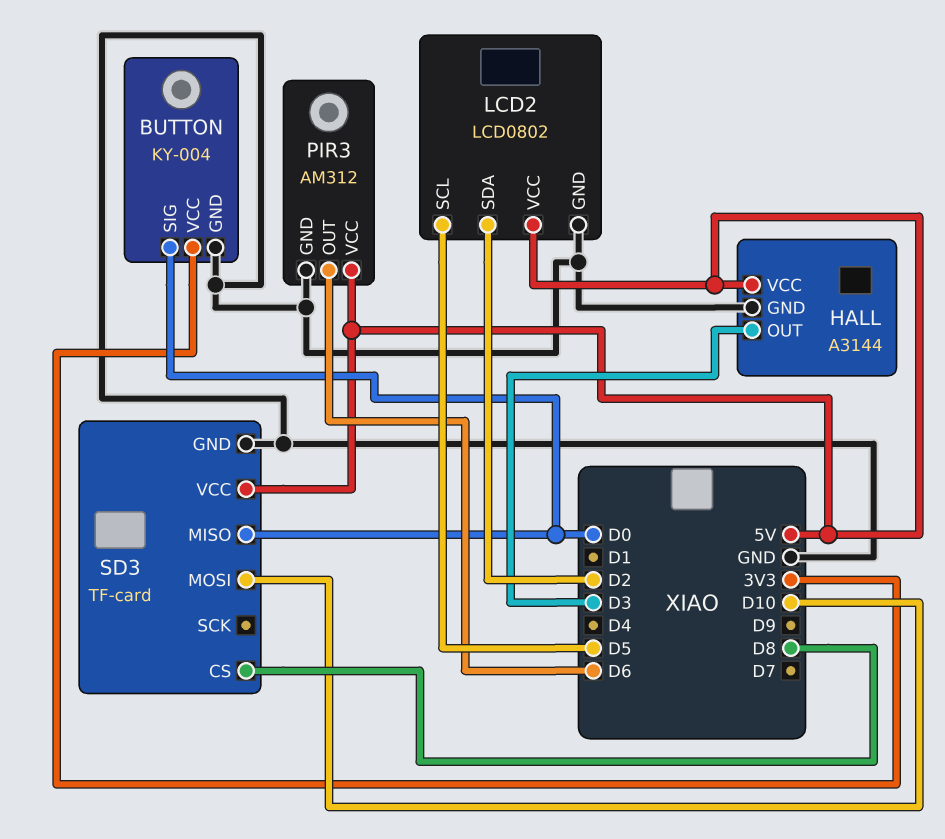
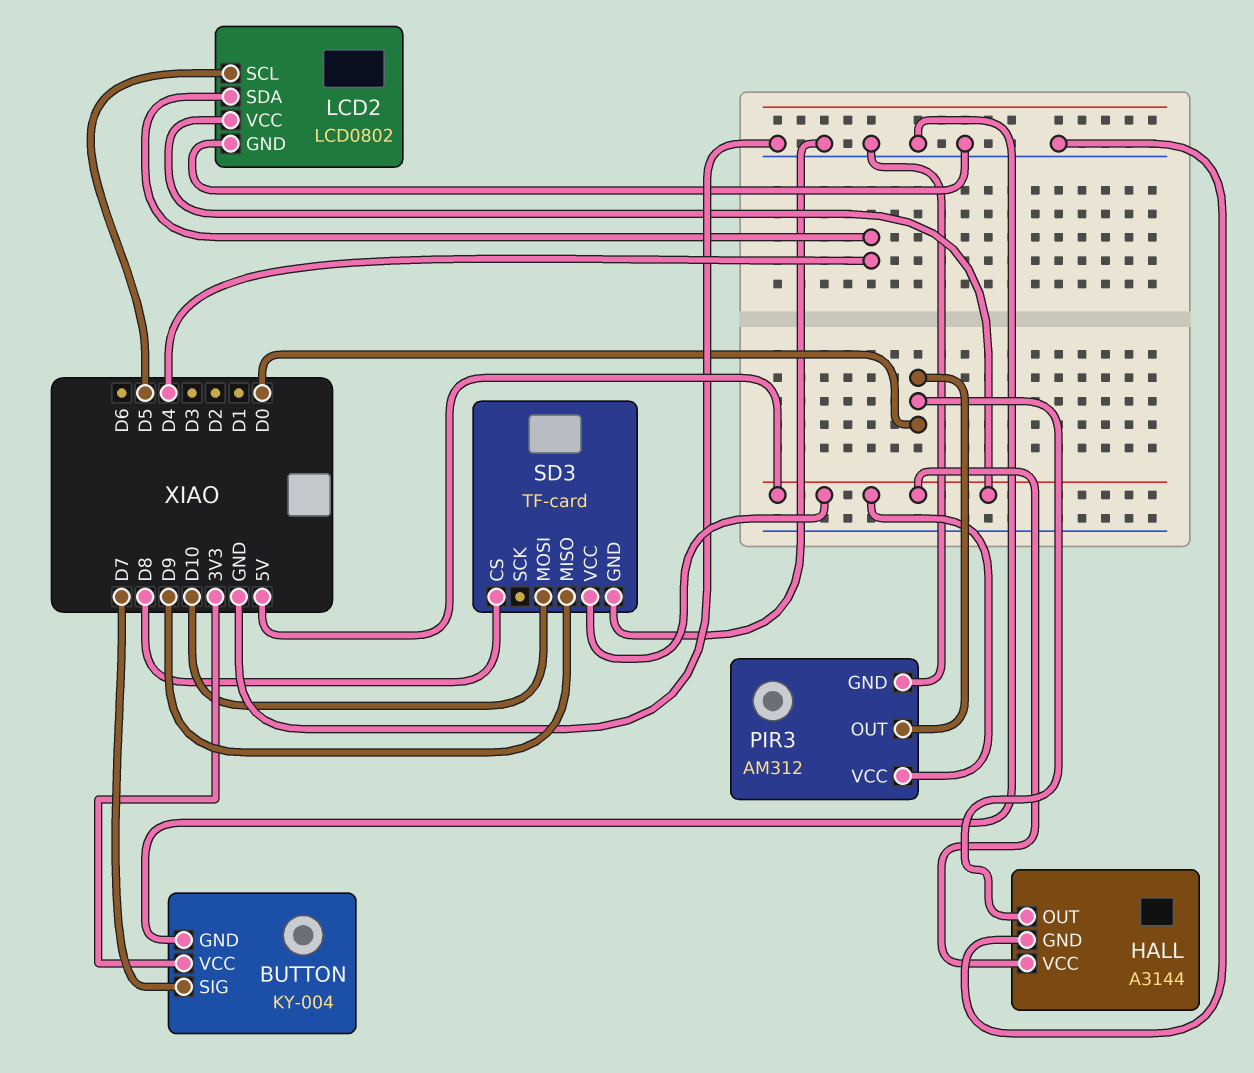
BUTTON pin SIG: D0 -> D7
HALL pin OUT: D3 -> D0
LCD2 pin SDA: D2 -> D4
PIR3 pin OUT: D6 -> D0
SD3 pin MISO: D0 -> D9

